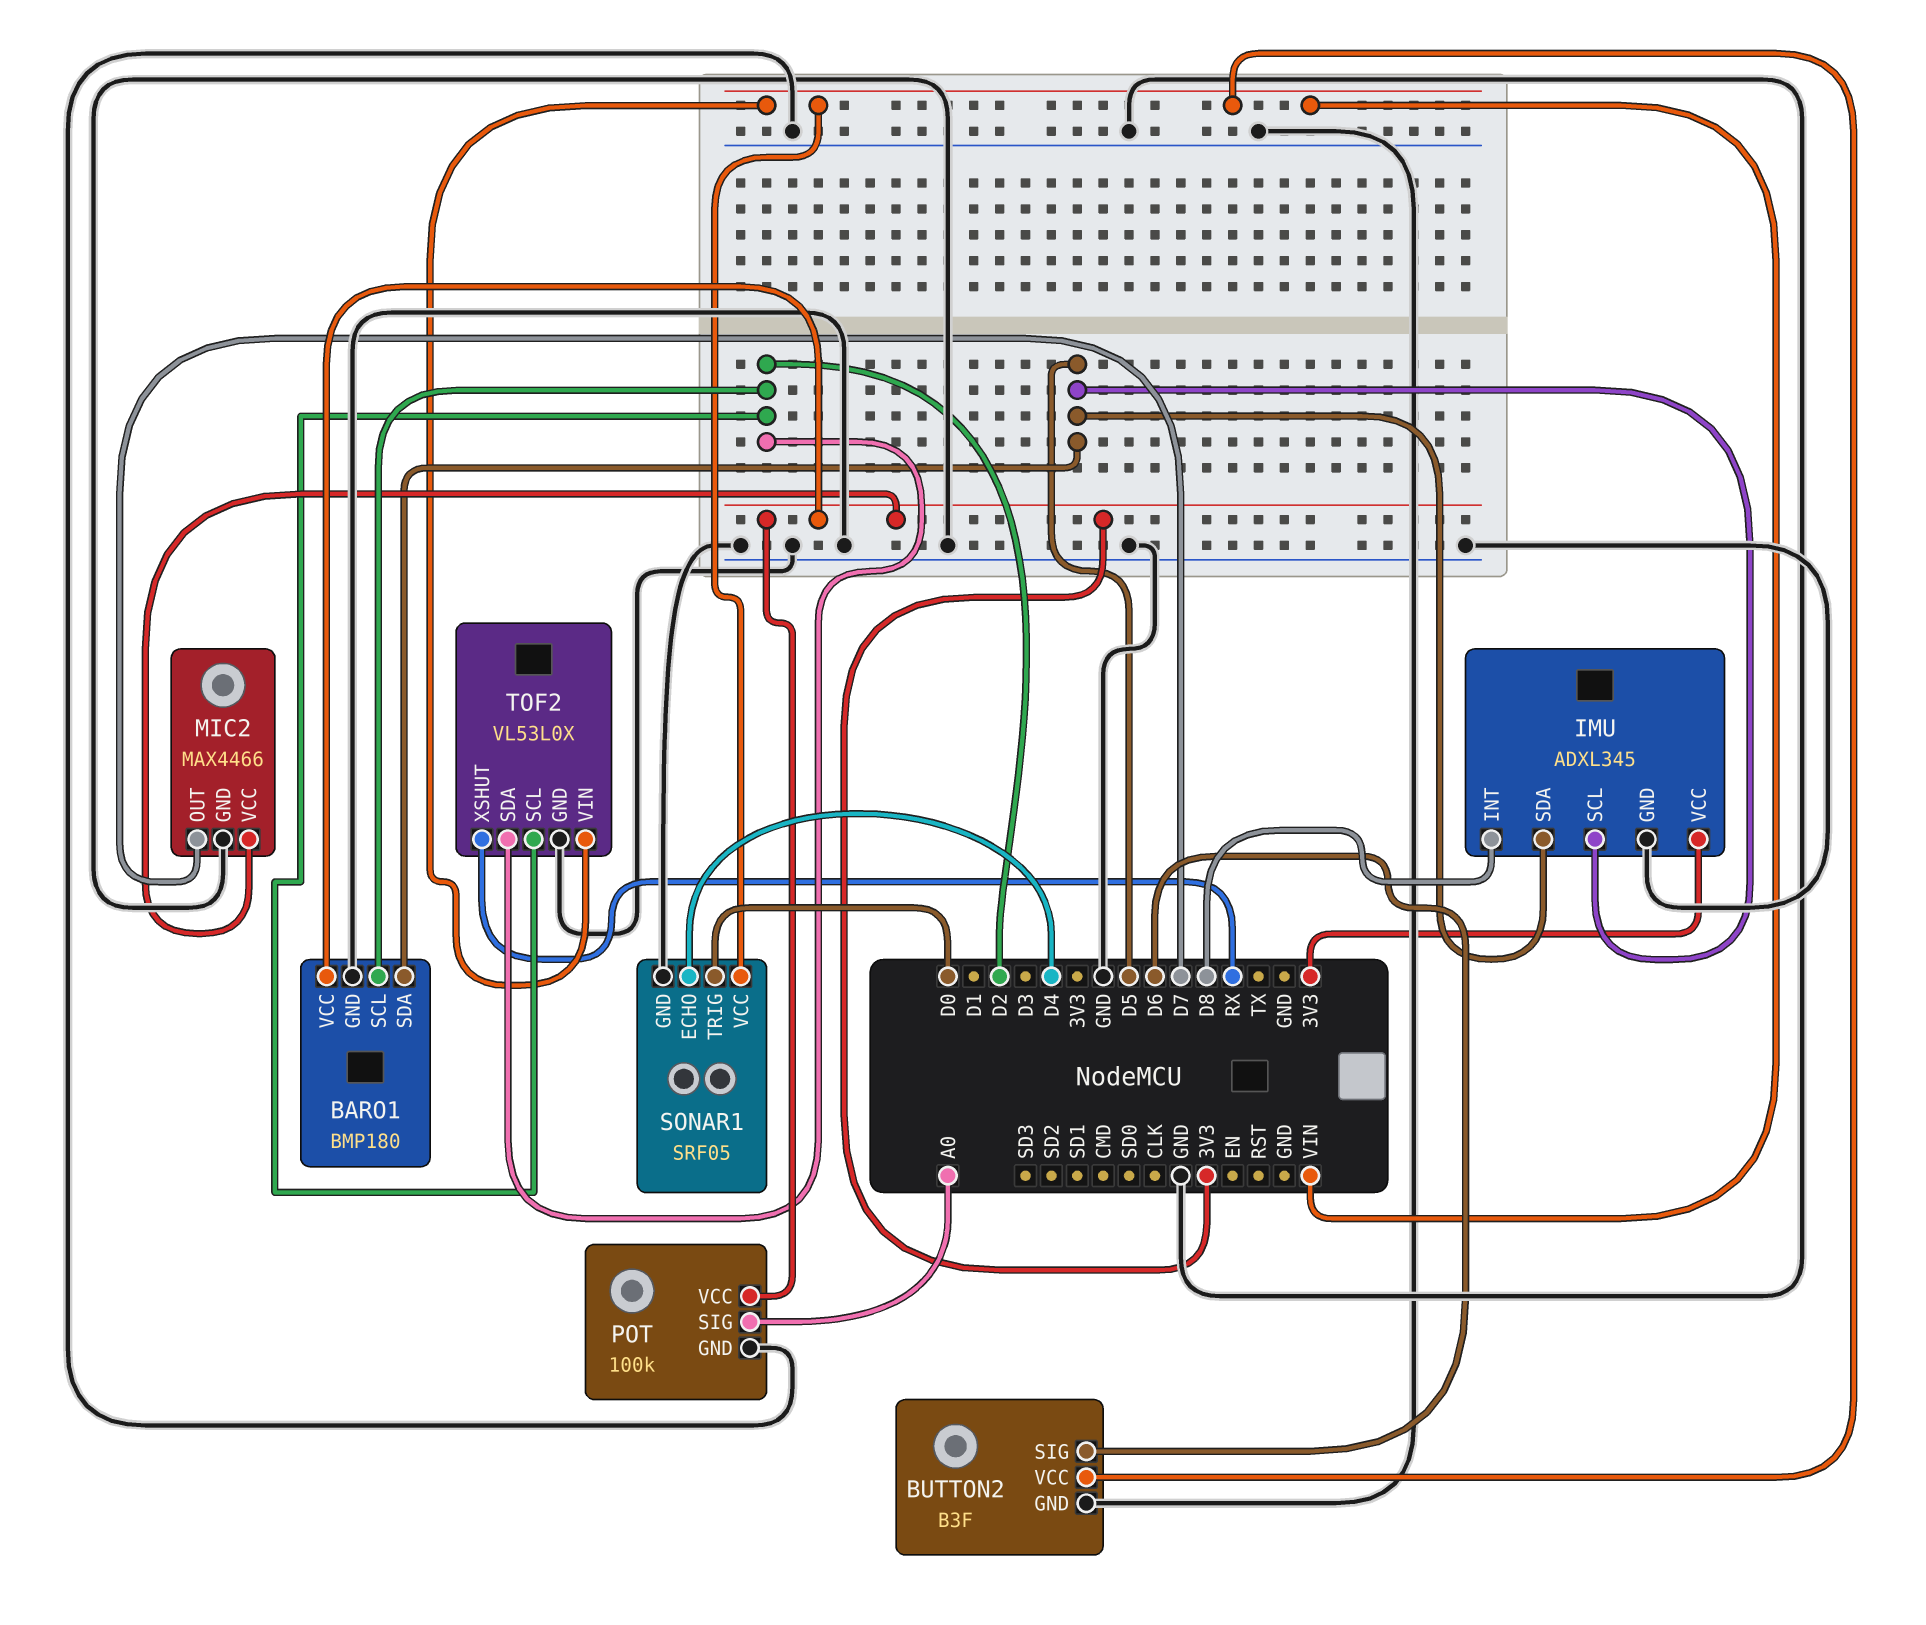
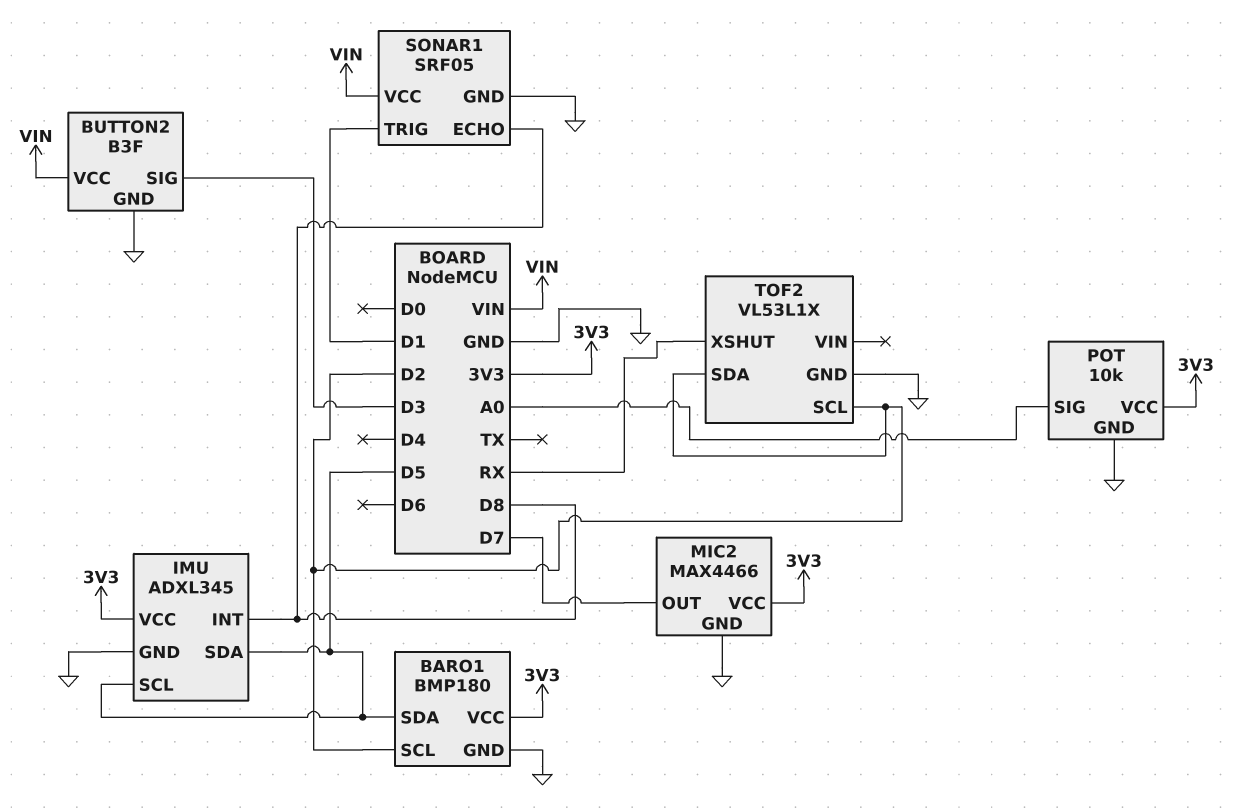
BUTTON2 pin SIG: D6 -> D3
POT: 100k -> 10k
SONAR1 pin ECHO: D4 -> D8
SONAR1 pin TRIG: D0 -> D1
TOF2: VL53L0X -> VL53L1X
TOF2 pin VIN: VIN -> none

